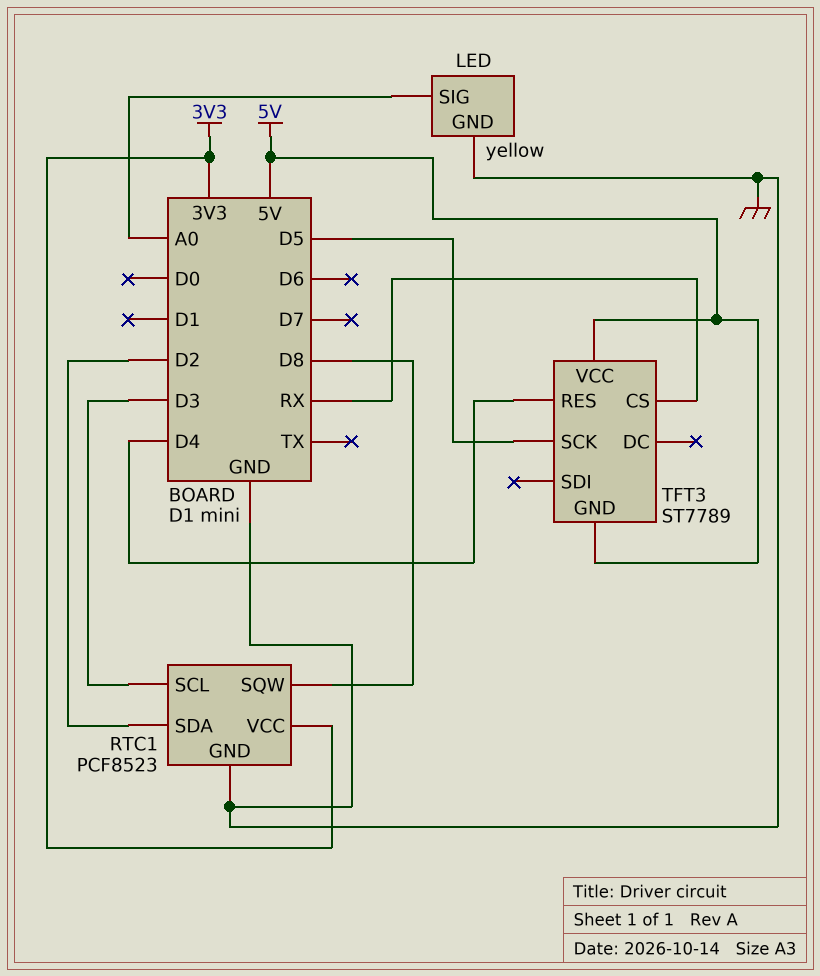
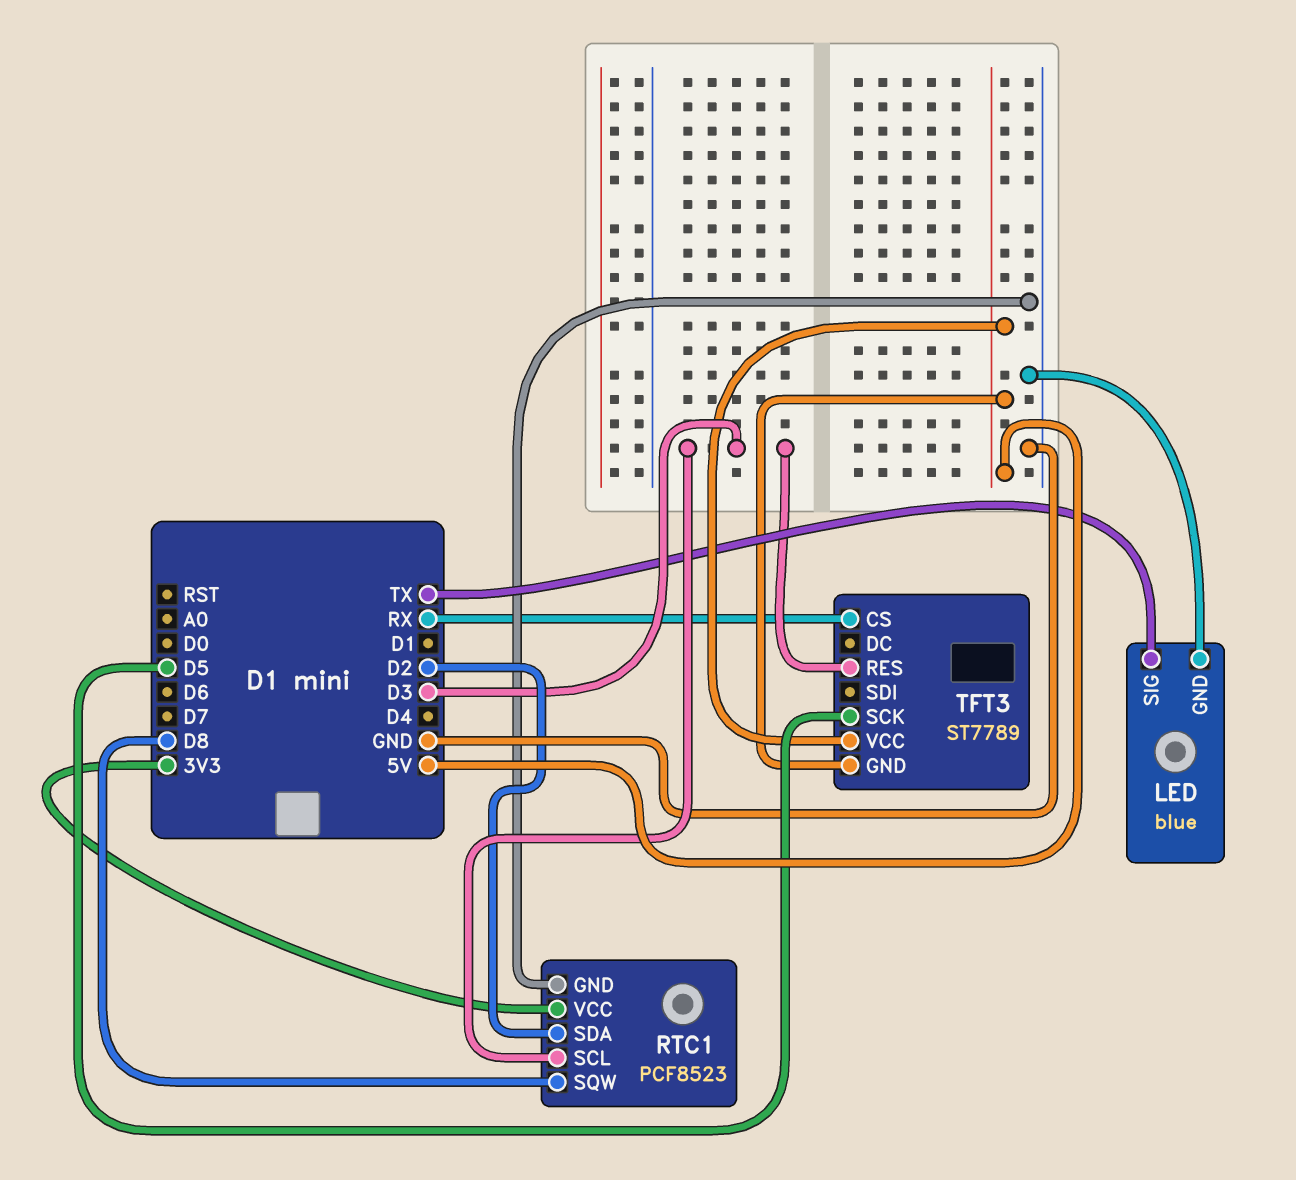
LED: yellow -> blue
LED pin SIG: A0 -> TX
TFT3 pin RES: D4 -> D3

